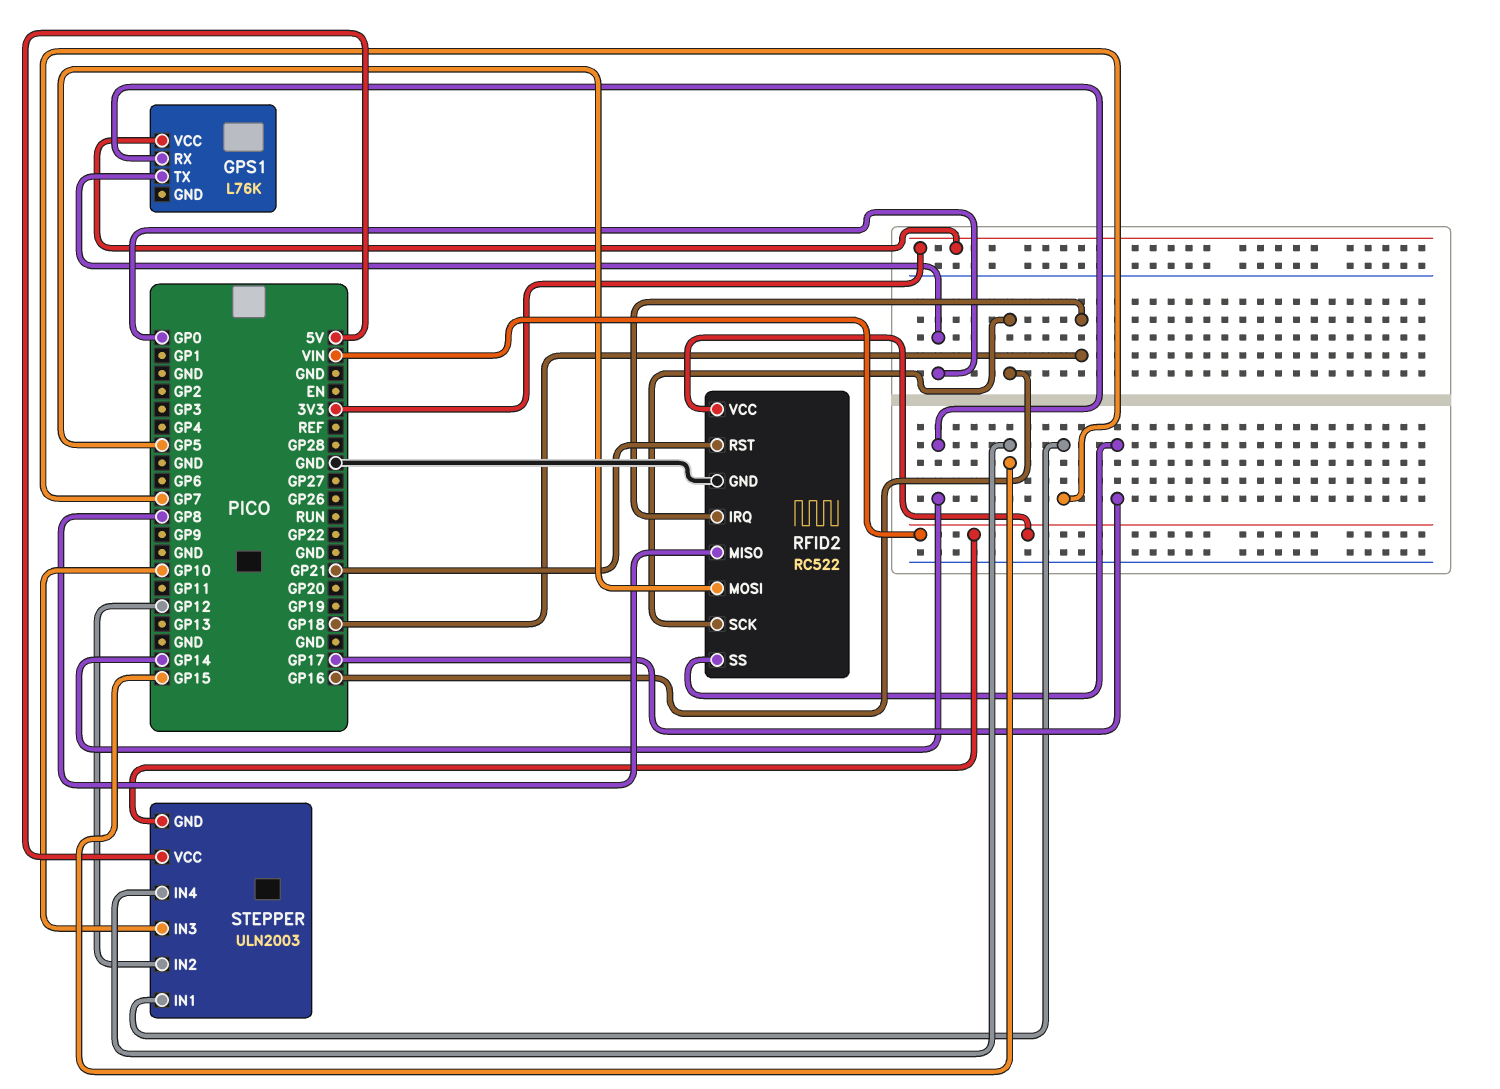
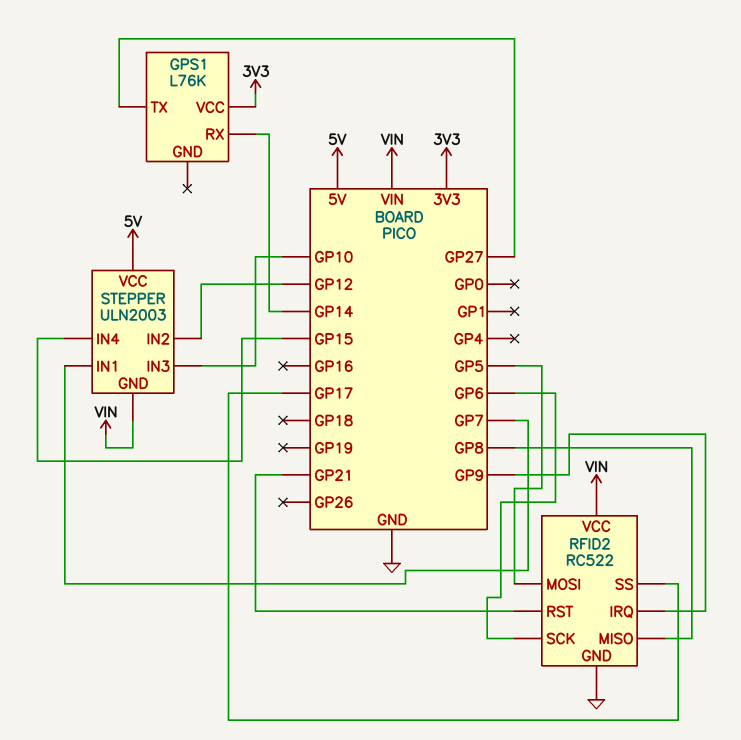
GPS1 pin TX: GP0 -> GP27
RFID2 pin IRQ: GP18 -> GP9
RFID2 pin SCK: GP16 -> GP6

